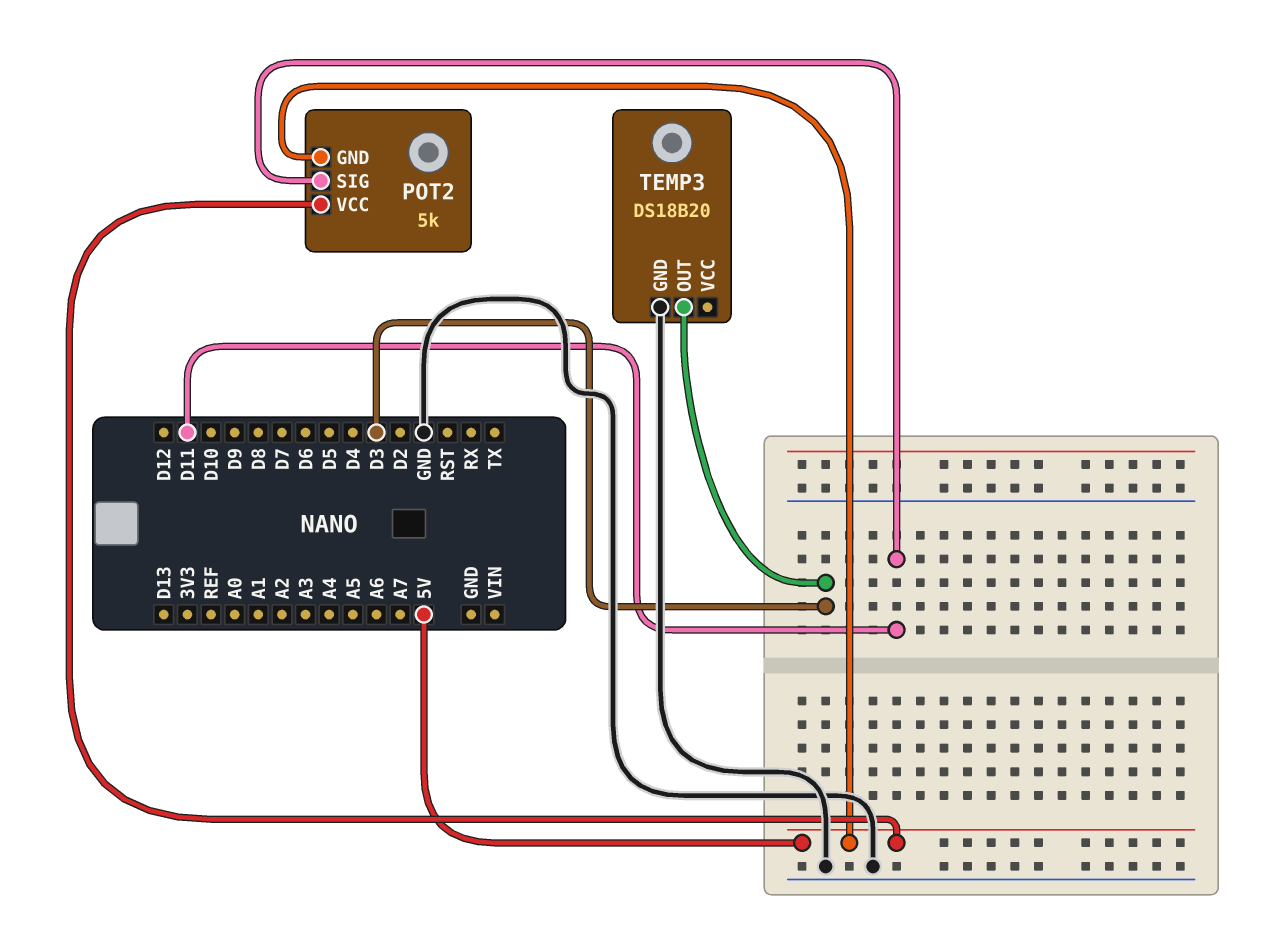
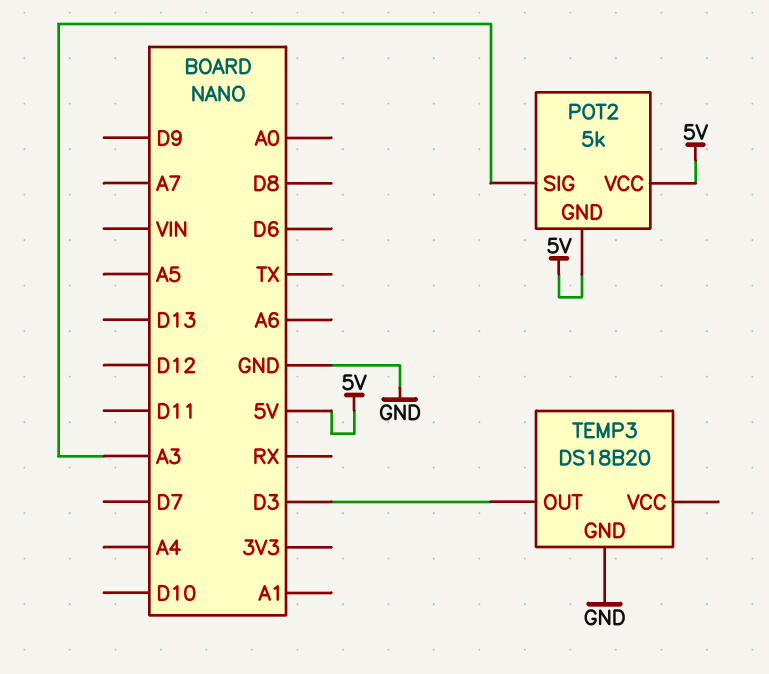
POT2 pin SIG: D11 -> A3

